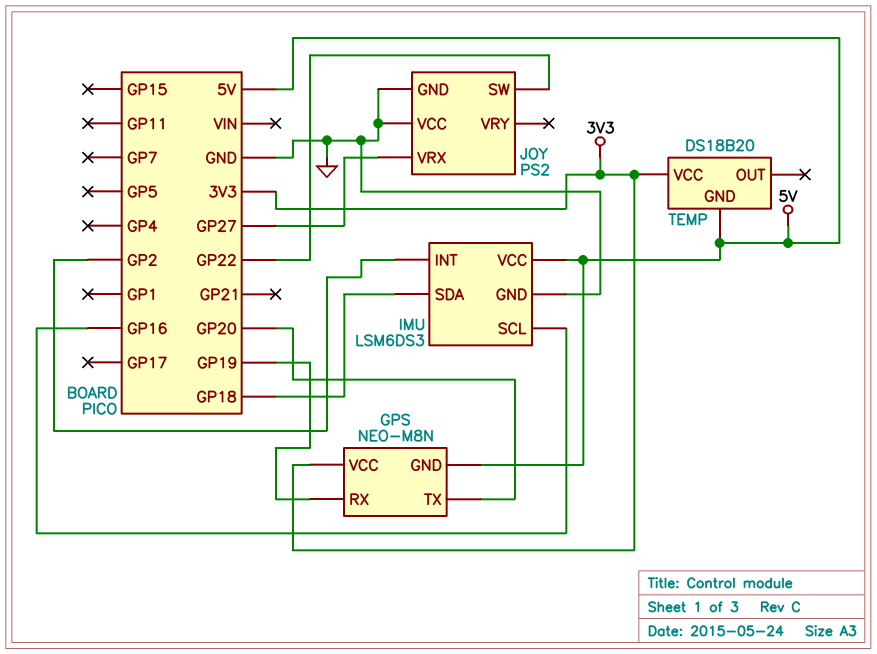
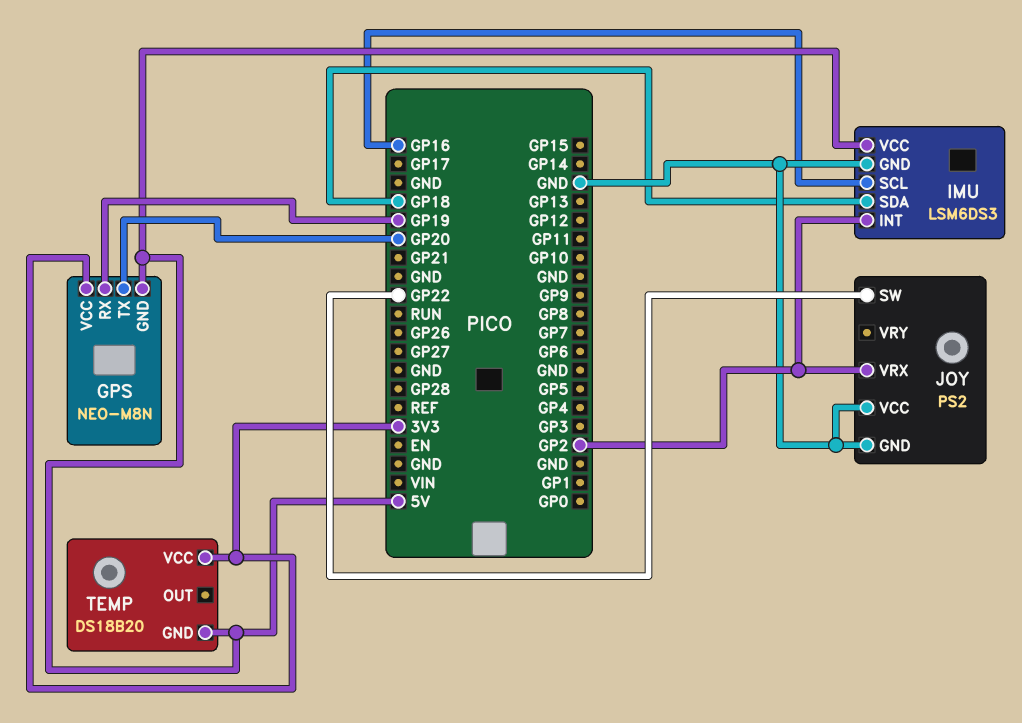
JOY pin VRX: GP27 -> GP2

